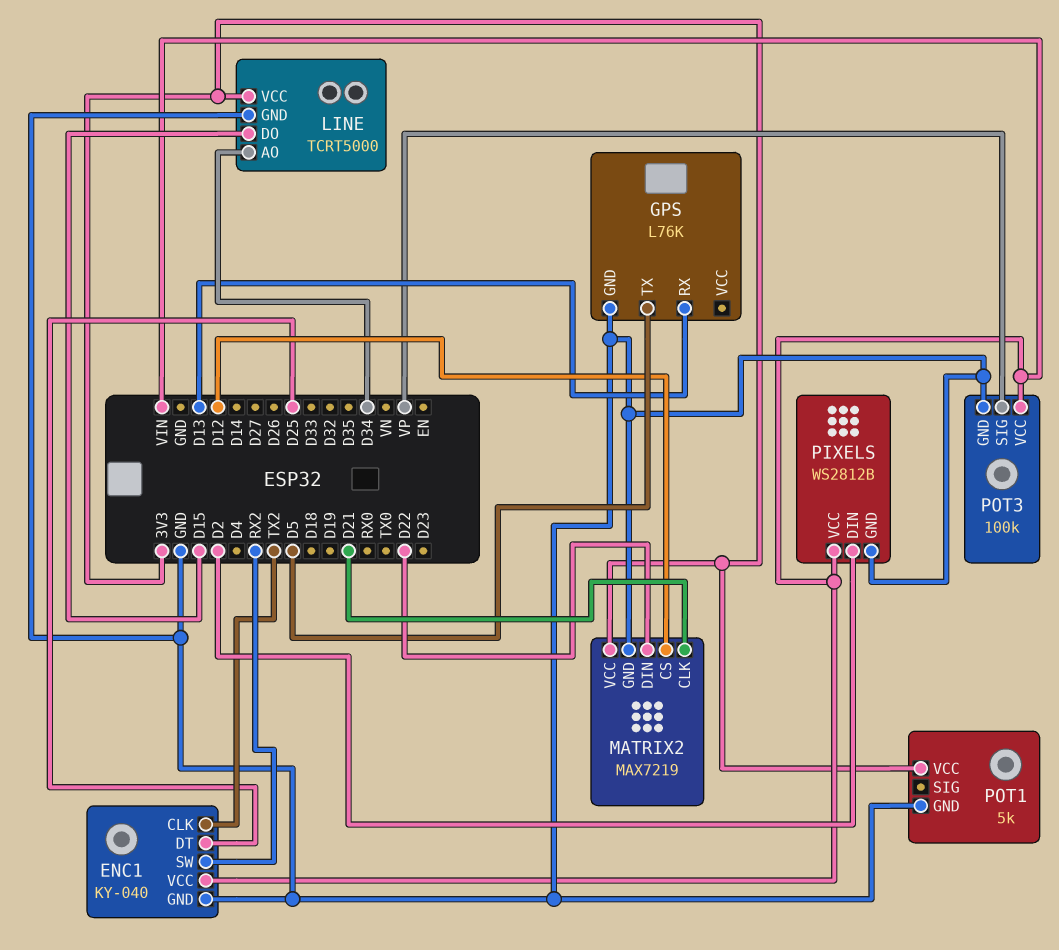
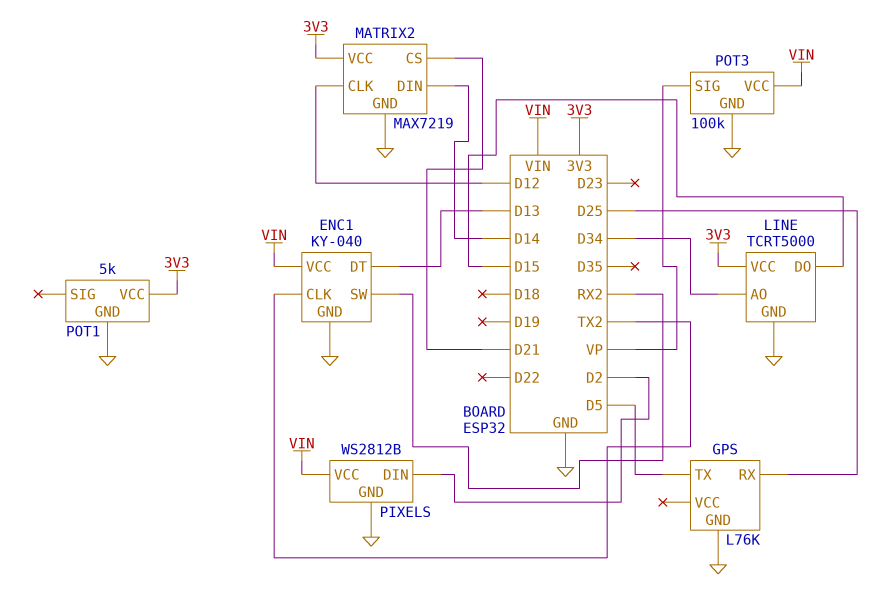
ENC1 pin DT: D25 -> D13
GPS pin RX: D13 -> D25
MATRIX2 pin CLK: D21 -> D12
MATRIX2 pin CS: D12 -> D21
MATRIX2 pin DIN: D22 -> D14

